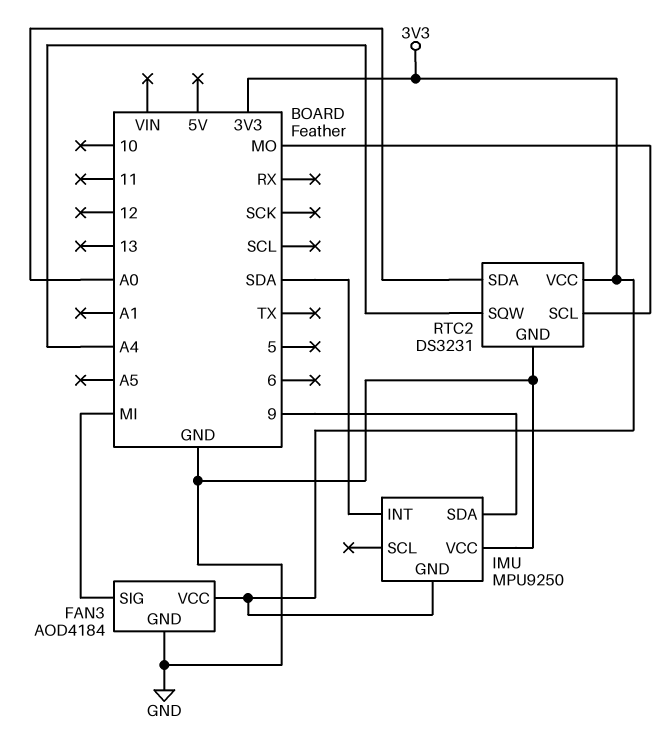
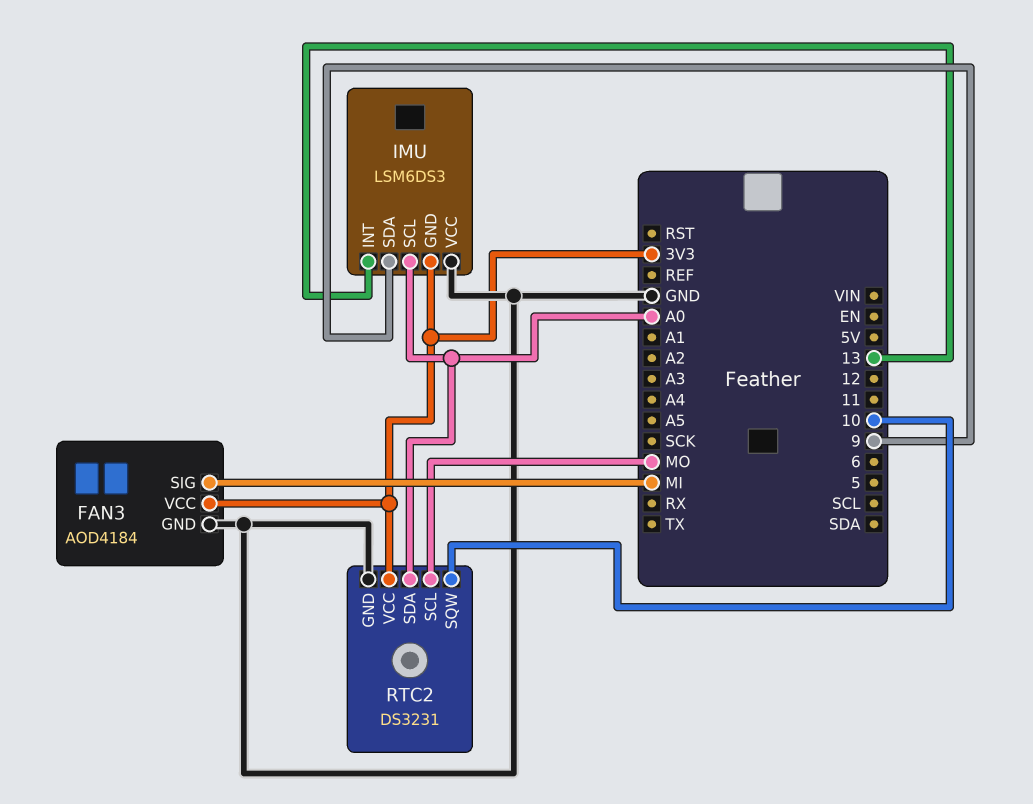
IMU: MPU9250 -> LSM6DS3
IMU pin INT: SDA -> 13
IMU pin SCL: none -> A0
RTC2 pin SQW: A4 -> 10

